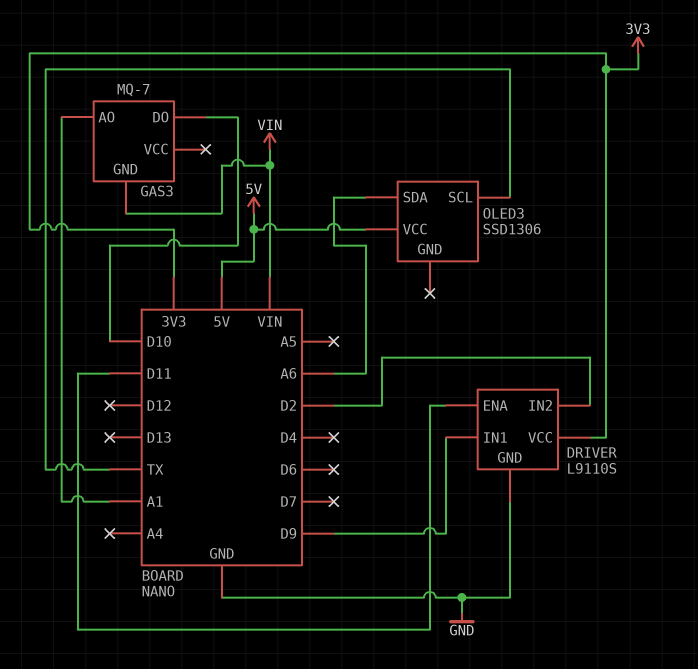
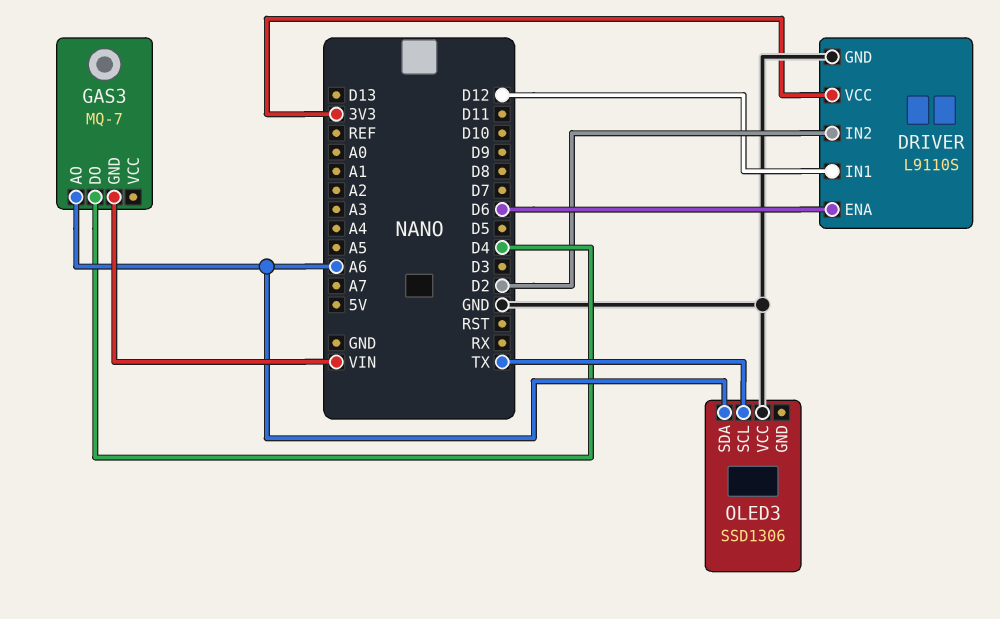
DRIVER pin ENA: D11 -> D6
DRIVER pin IN1: D9 -> D12
GAS3 pin AO: A1 -> A6
GAS3 pin DO: D10 -> D4
OLED3 pin VCC: 5V -> GND

